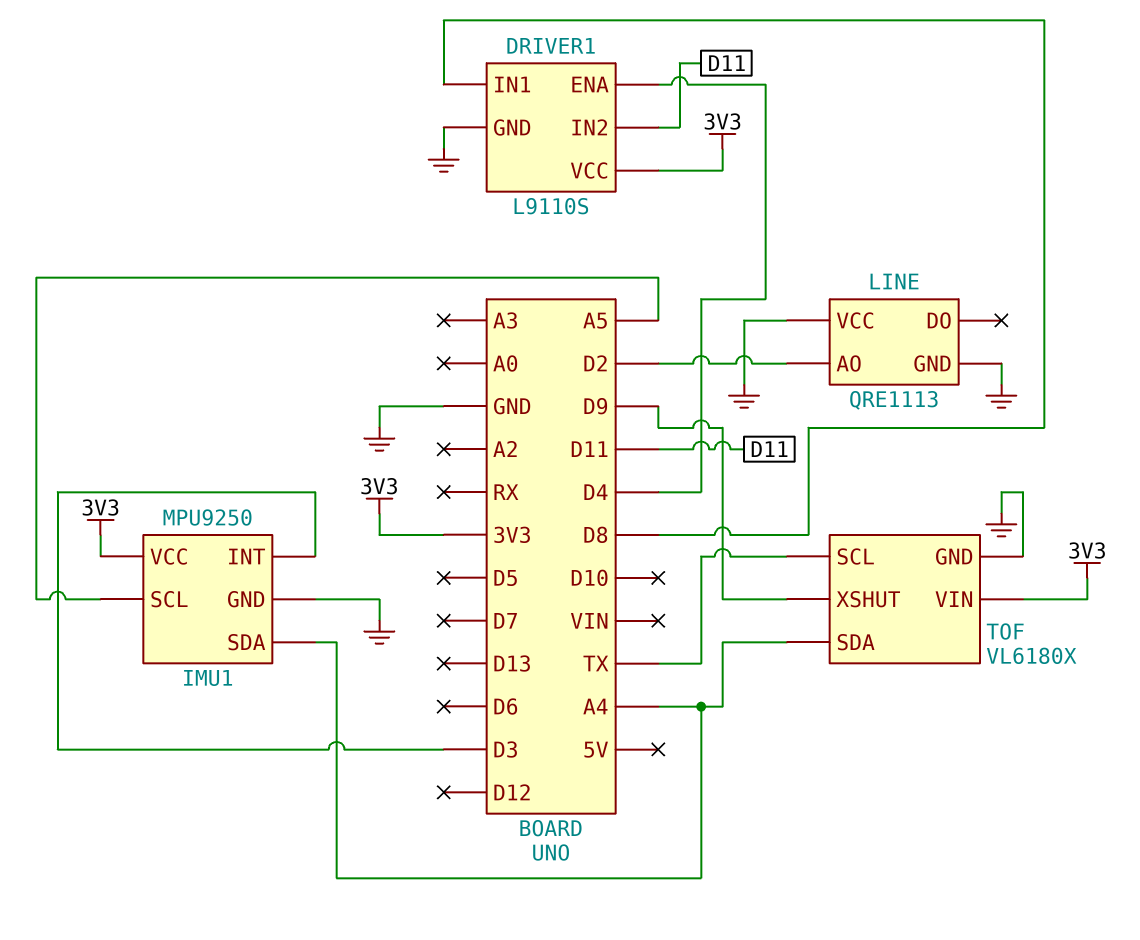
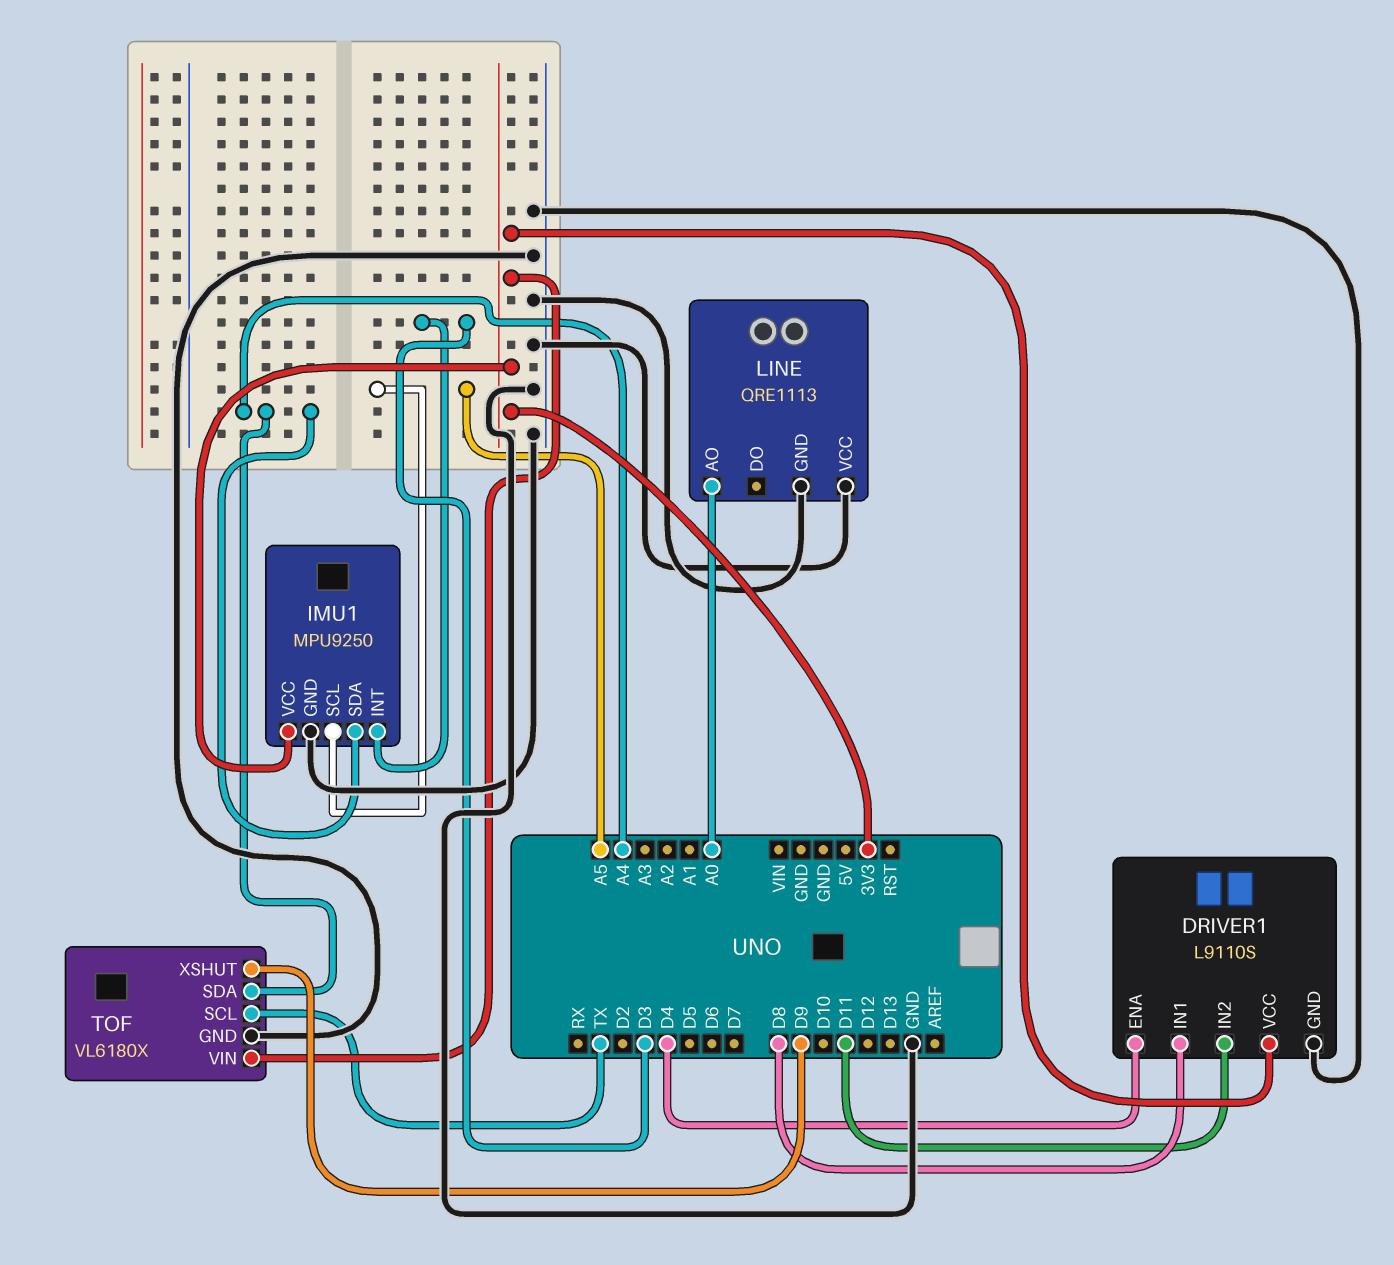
LINE pin AO: D2 -> A0

